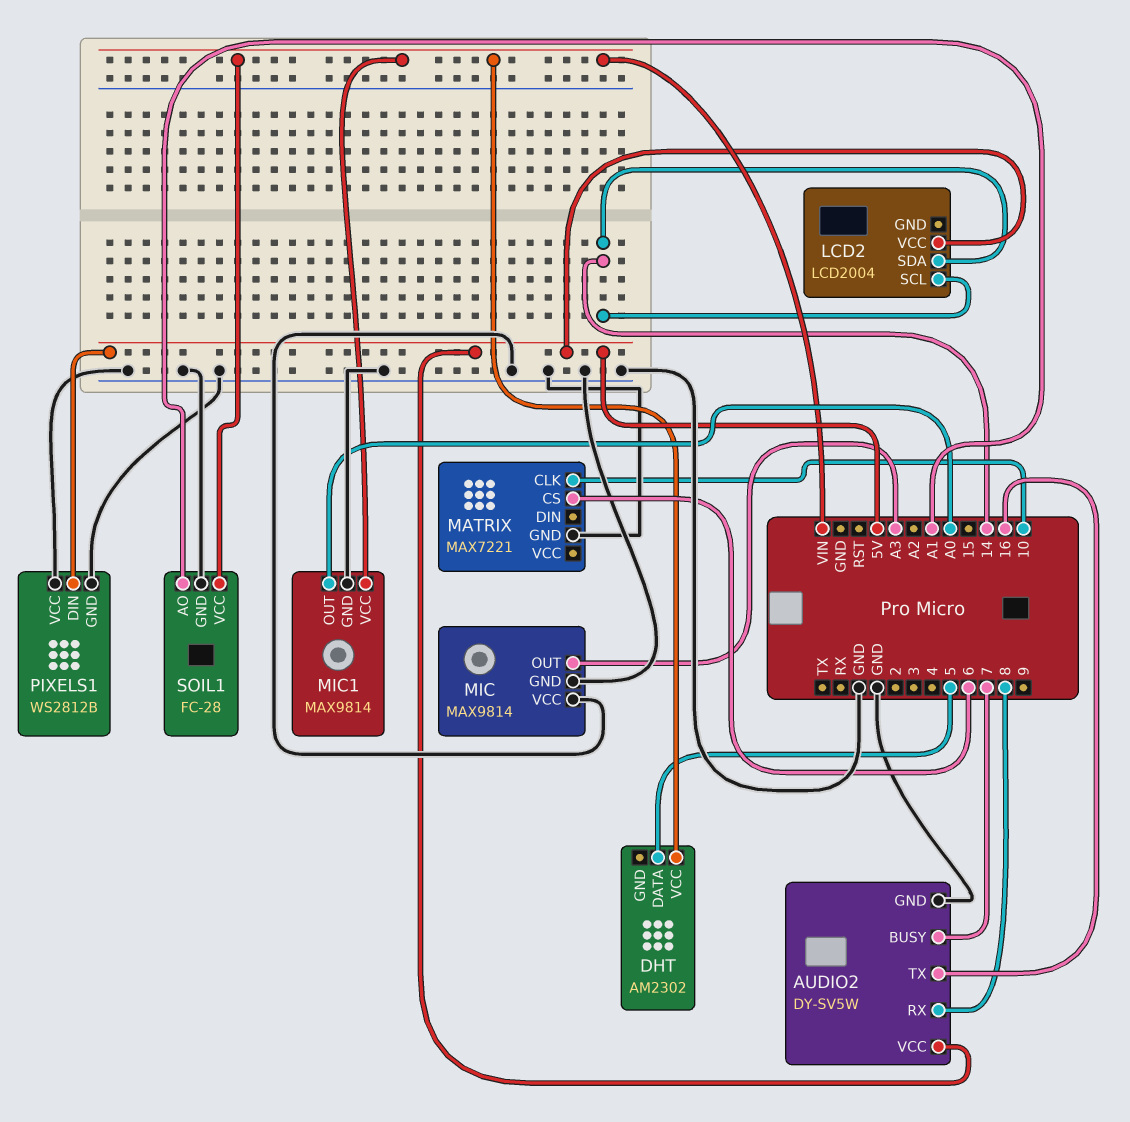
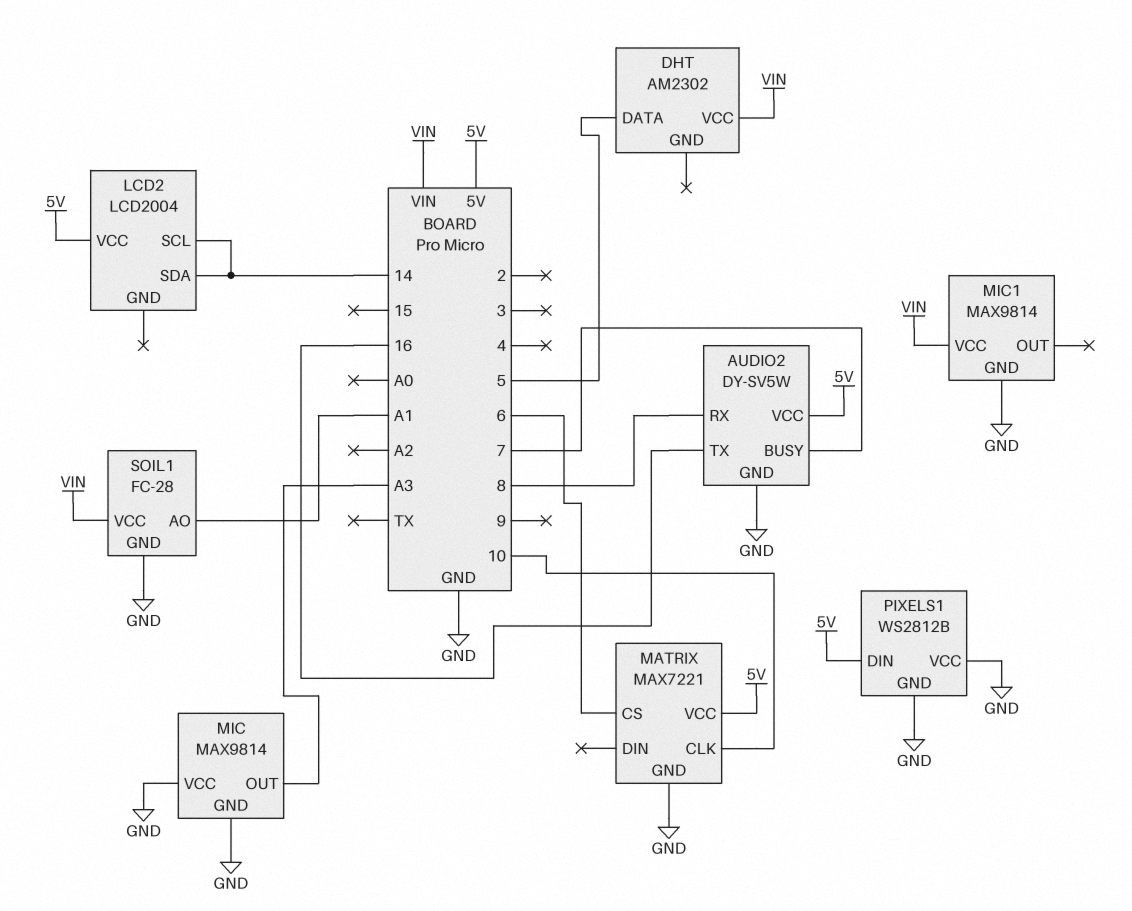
MATRIX pin VCC: none -> 5V
MIC1 pin OUT: A0 -> none

